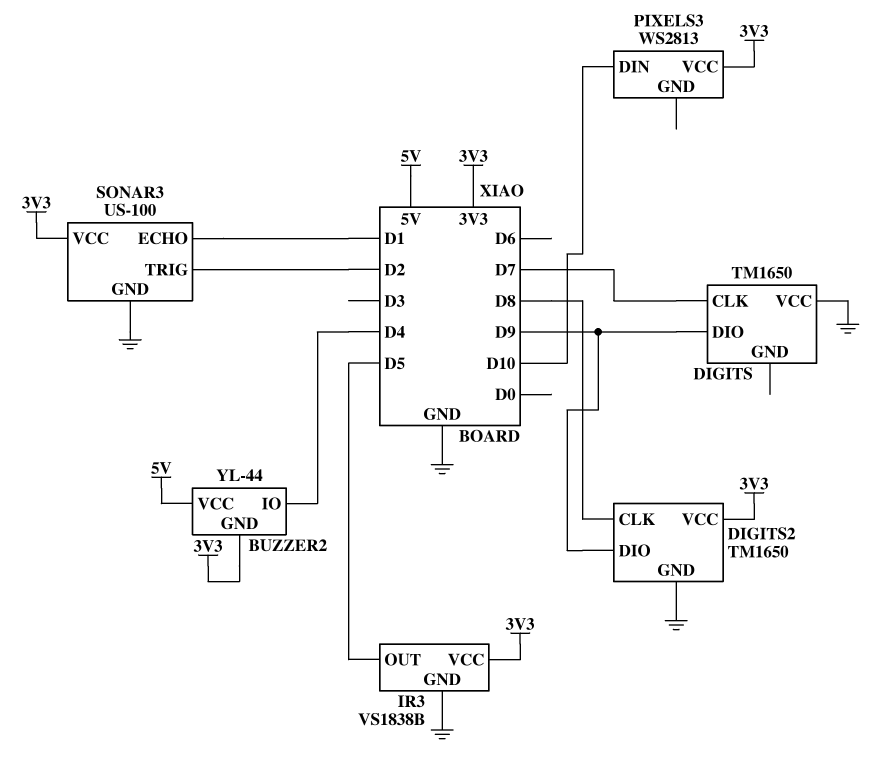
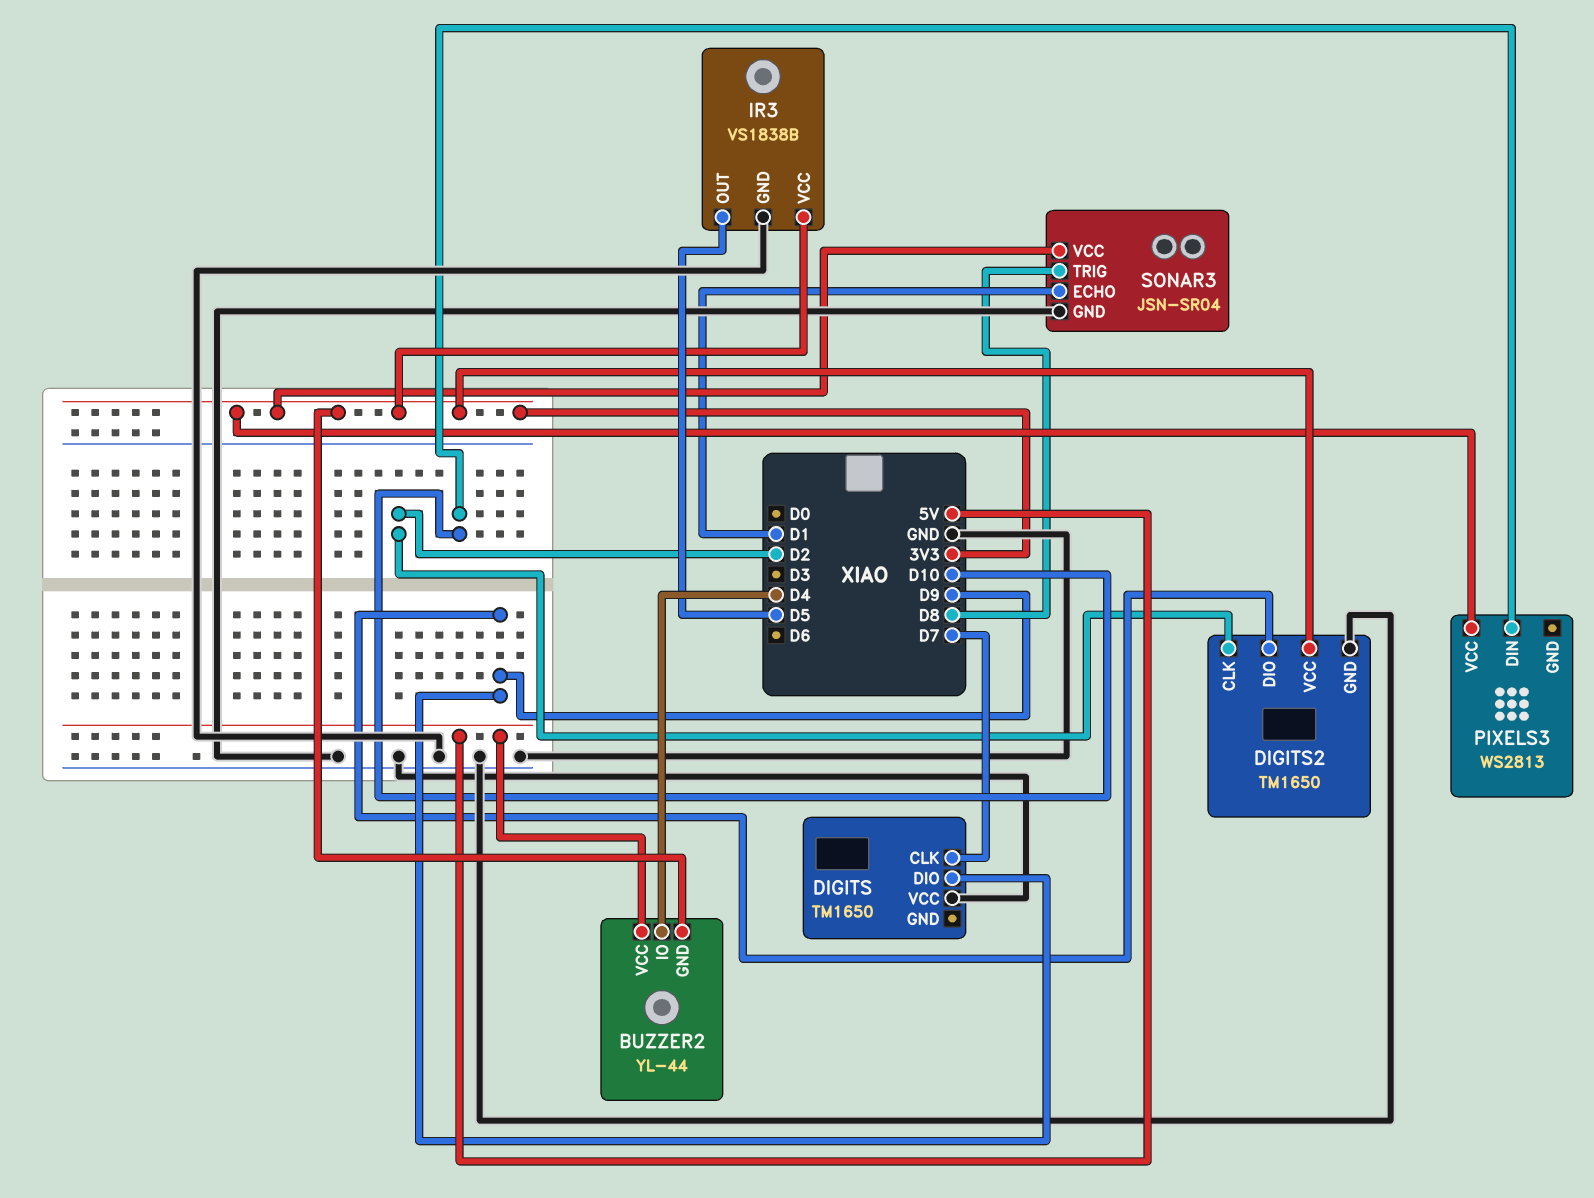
DIGITS2 pin CLK: D8 -> D2
SONAR3: US-100 -> JSN-SR04
SONAR3 pin TRIG: D2 -> D8

